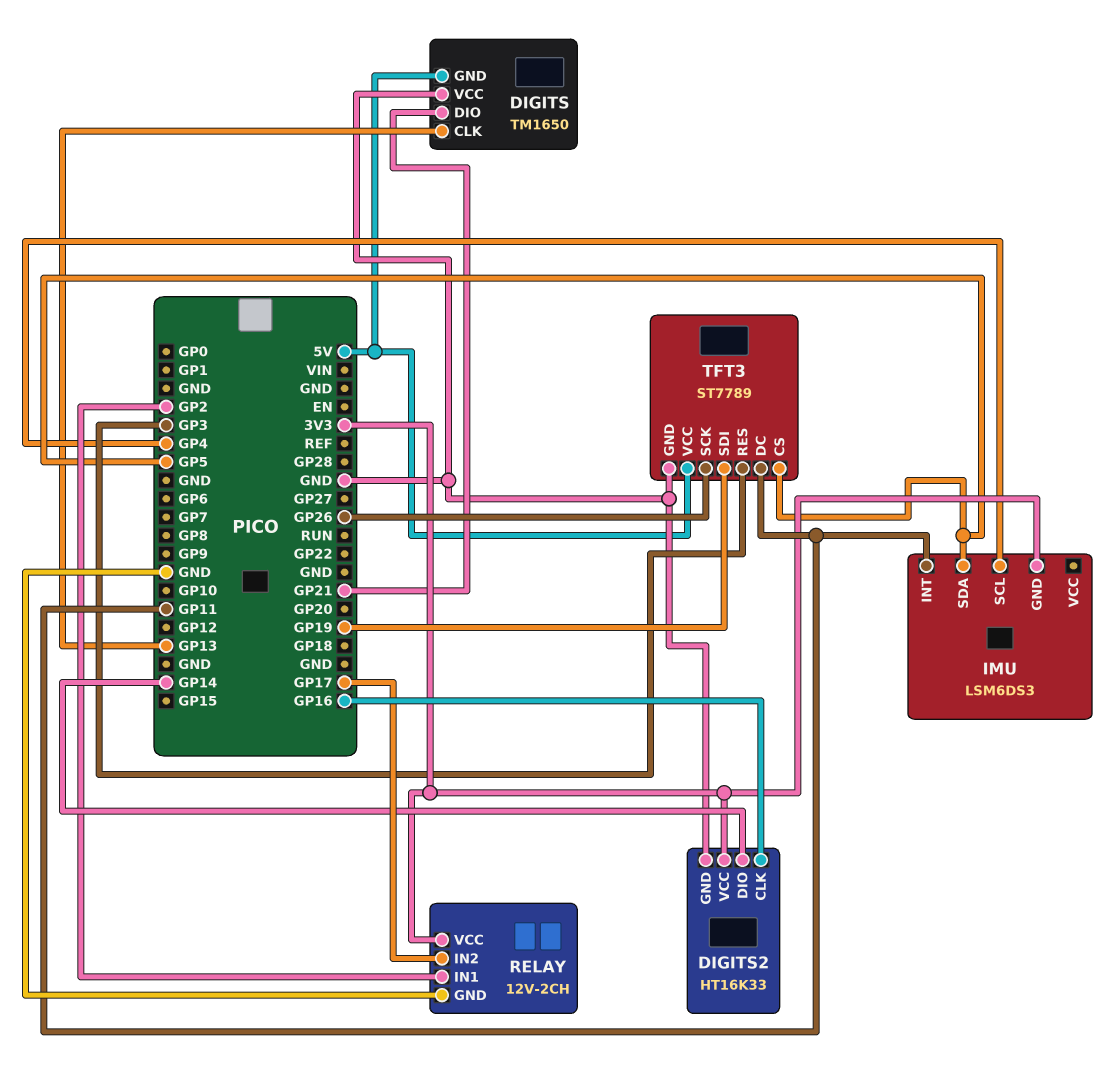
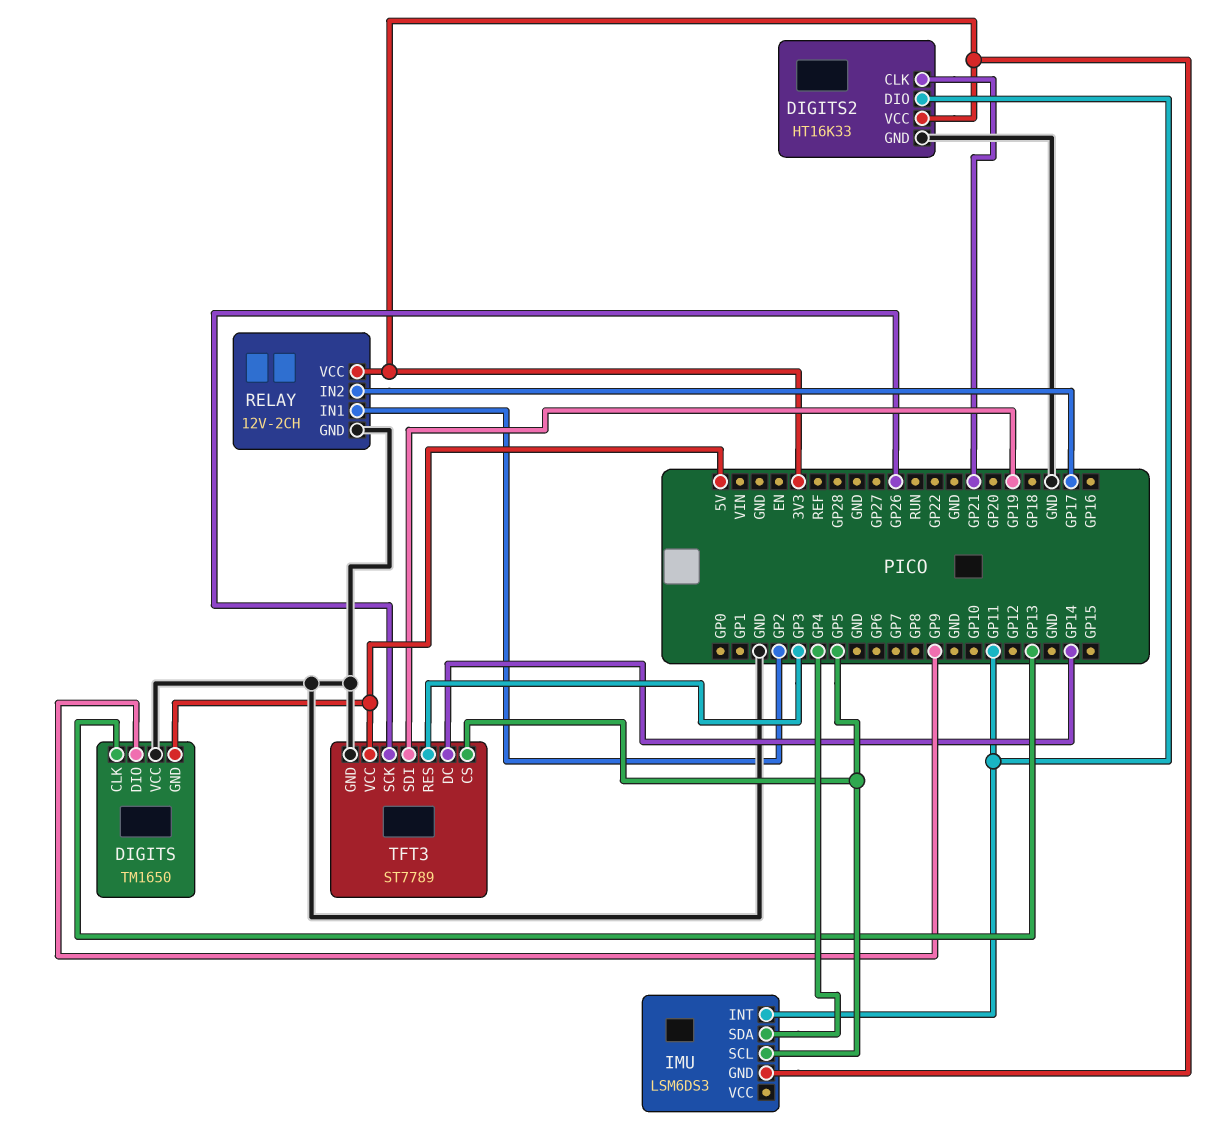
DIGITS pin DIO: GP21 -> GP9
DIGITS2 pin CLK: GP16 -> GP21
DIGITS2 pin DIO: GP14 -> GP11
IMU pin SCL: GP4 -> GP5
IMU pin SDA: GP5 -> GP4
TFT3 pin DC: GP11 -> GP14

